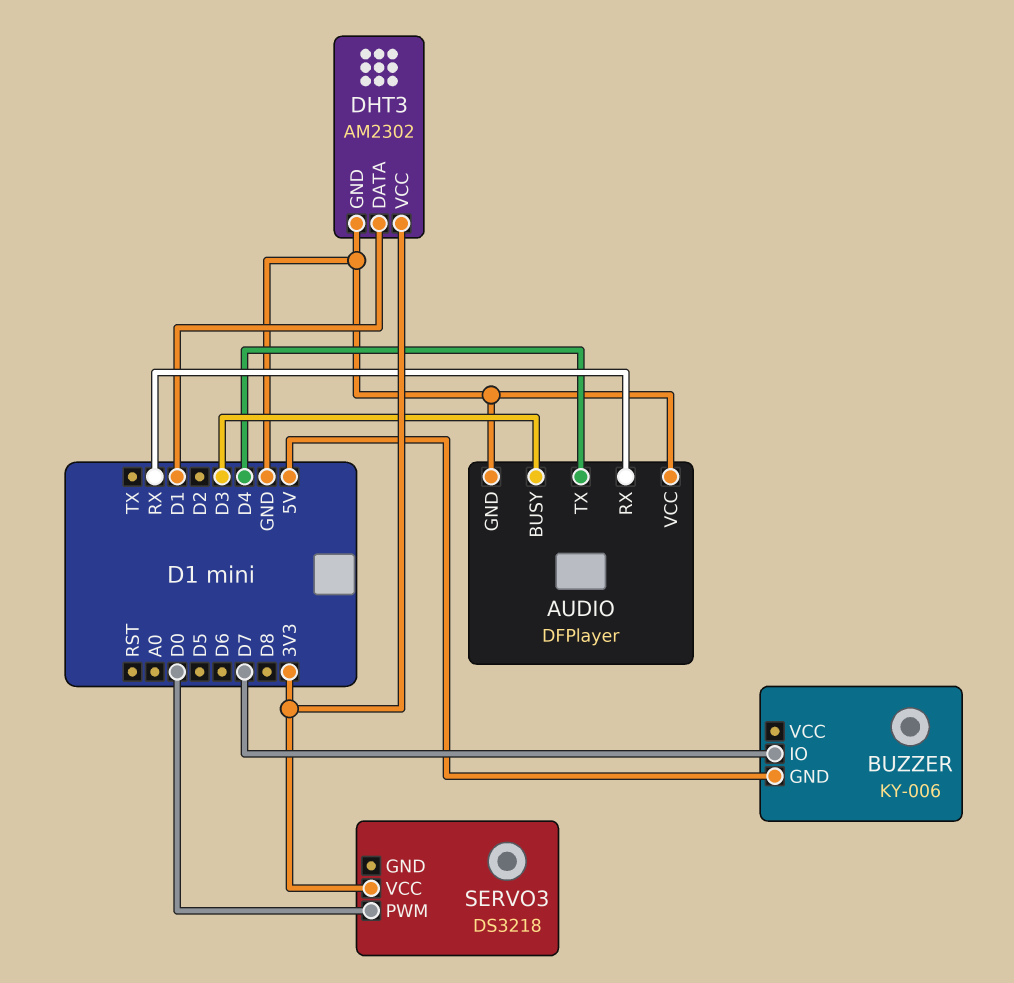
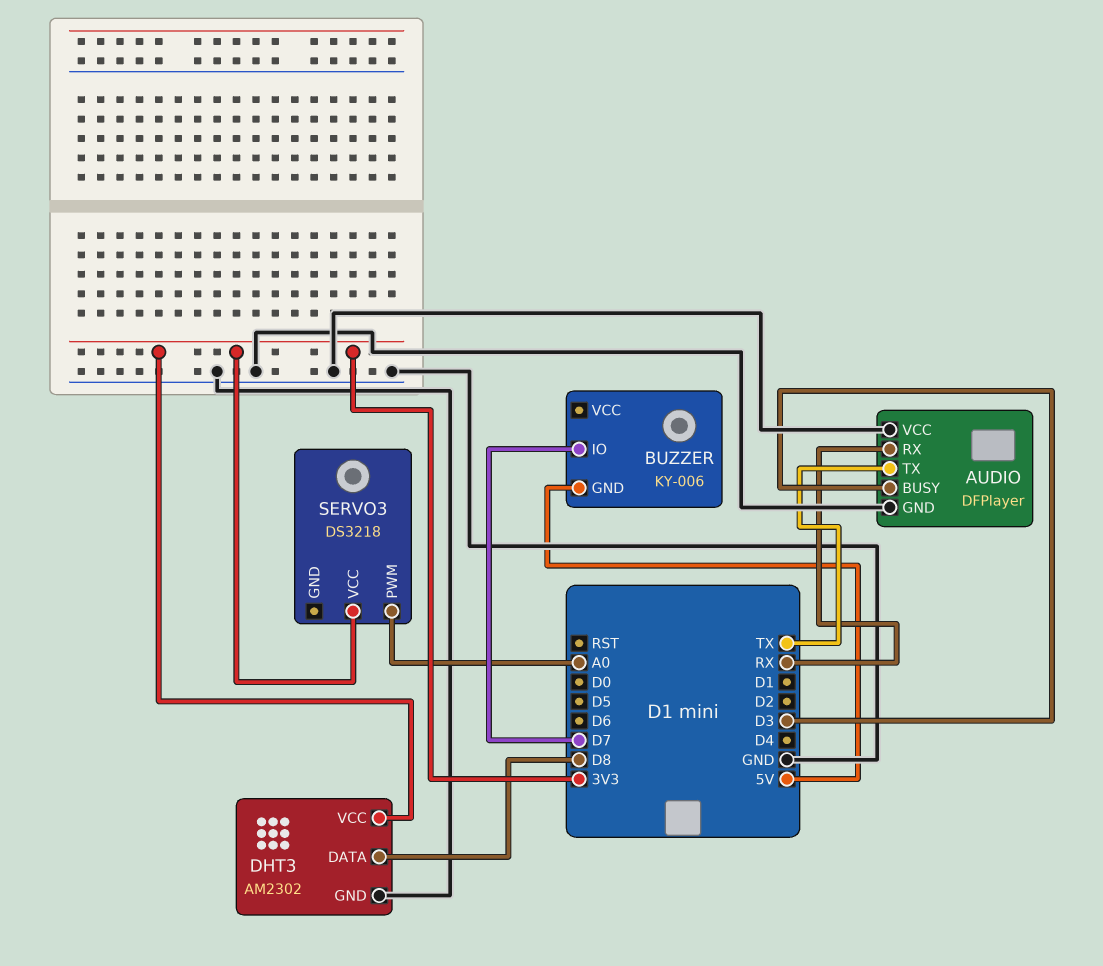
AUDIO pin TX: D4 -> TX
DHT3 pin DATA: D1 -> D8
SERVO3 pin PWM: D0 -> A0

